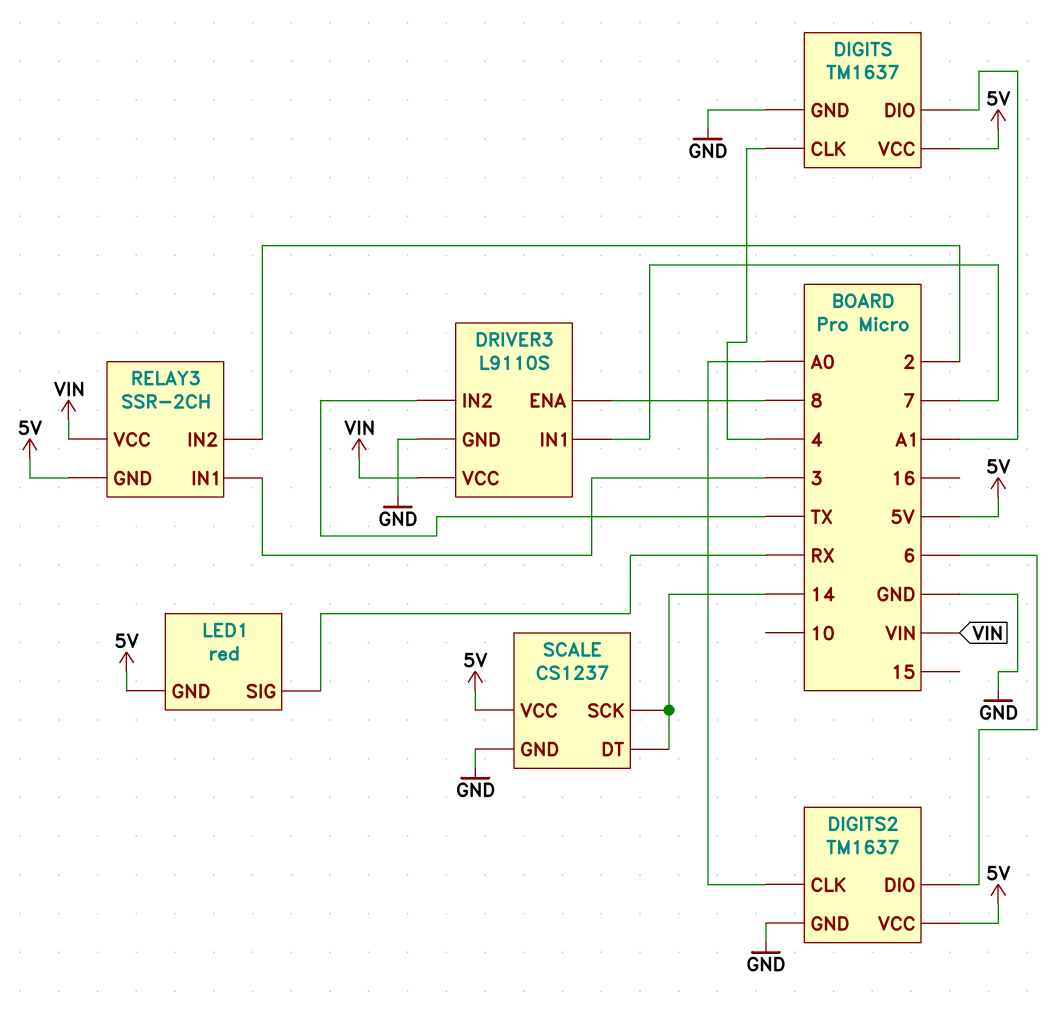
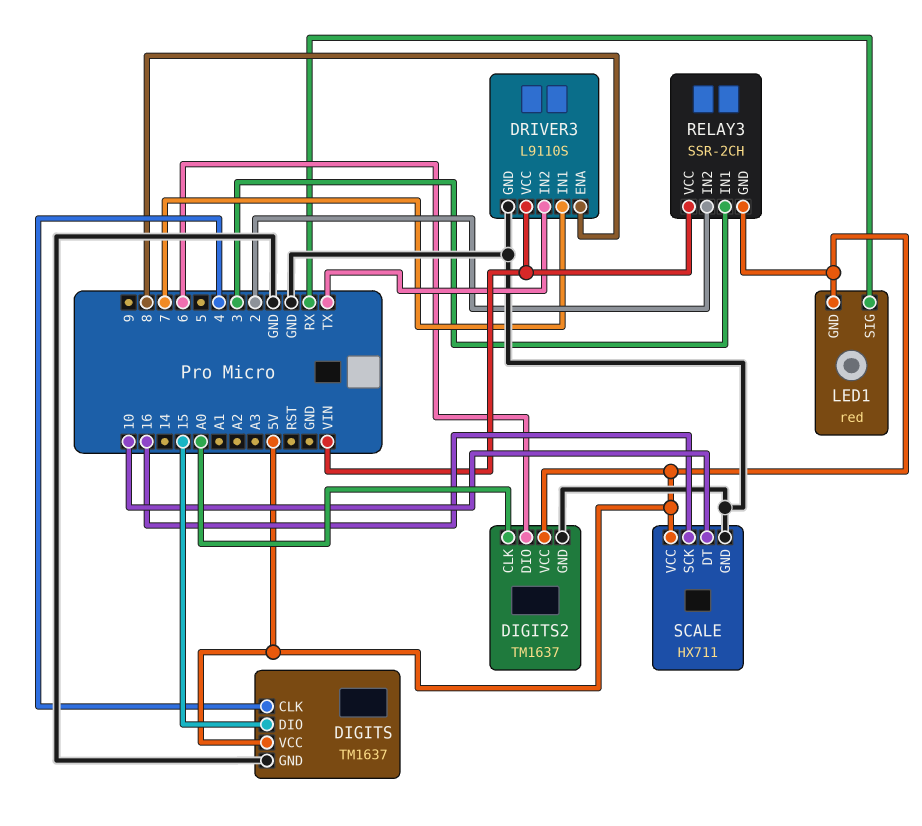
DIGITS pin DIO: A1 -> 15
SCALE: CS1237 -> HX711
SCALE pin DT: 14 -> 10
SCALE pin SCK: 14 -> 16

